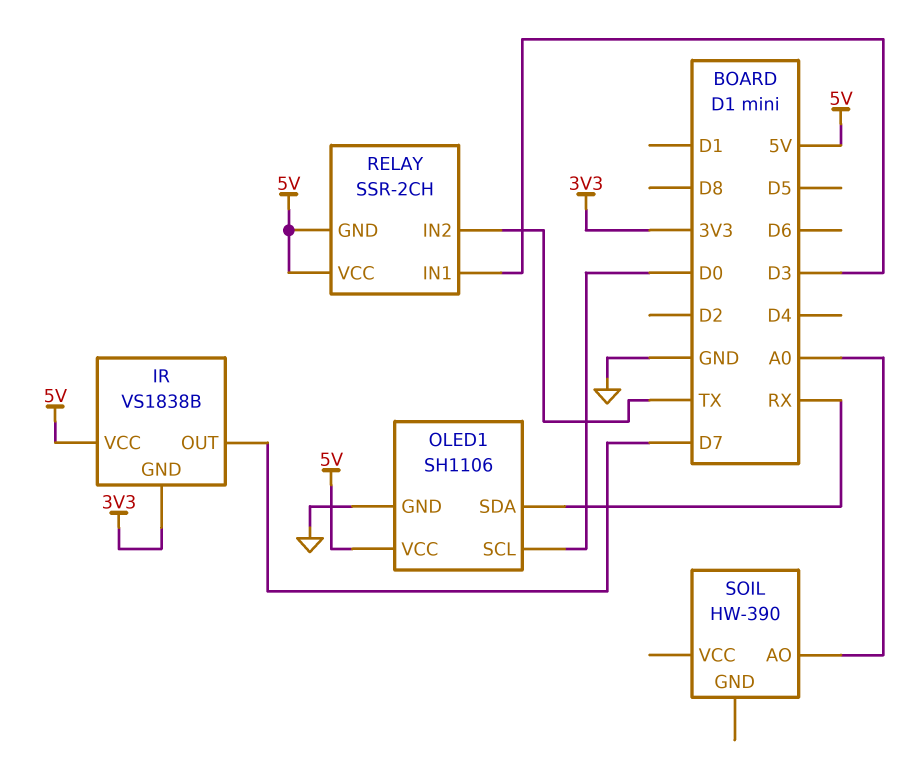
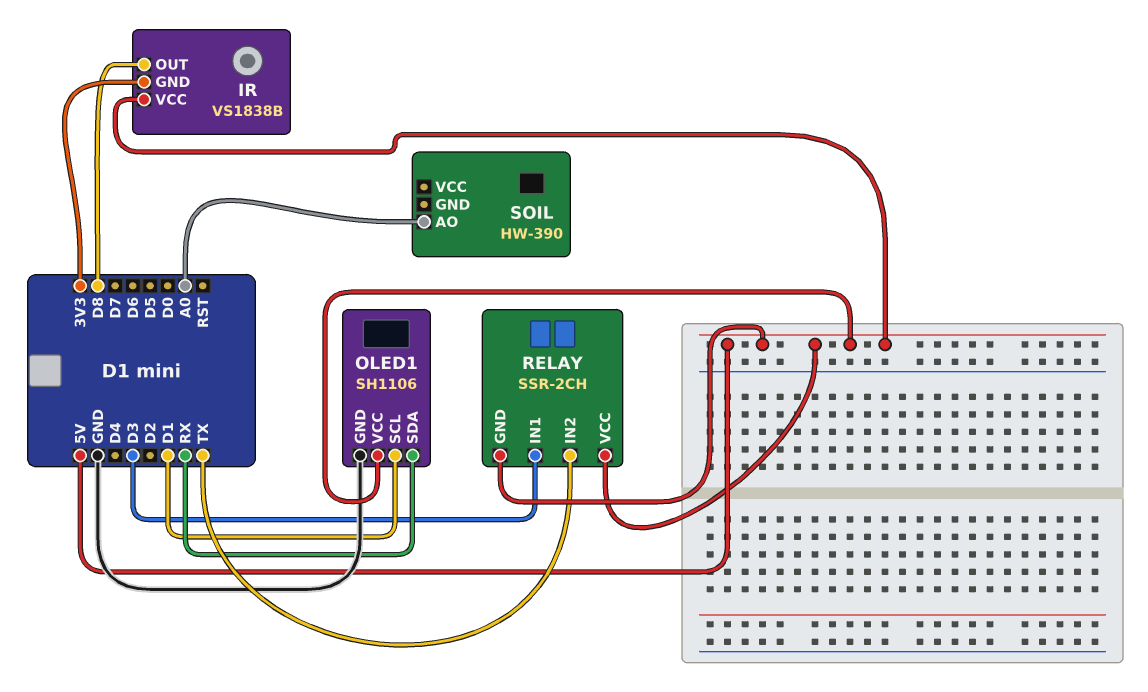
IR pin OUT: D7 -> D8
OLED1 pin SCL: D0 -> D1

